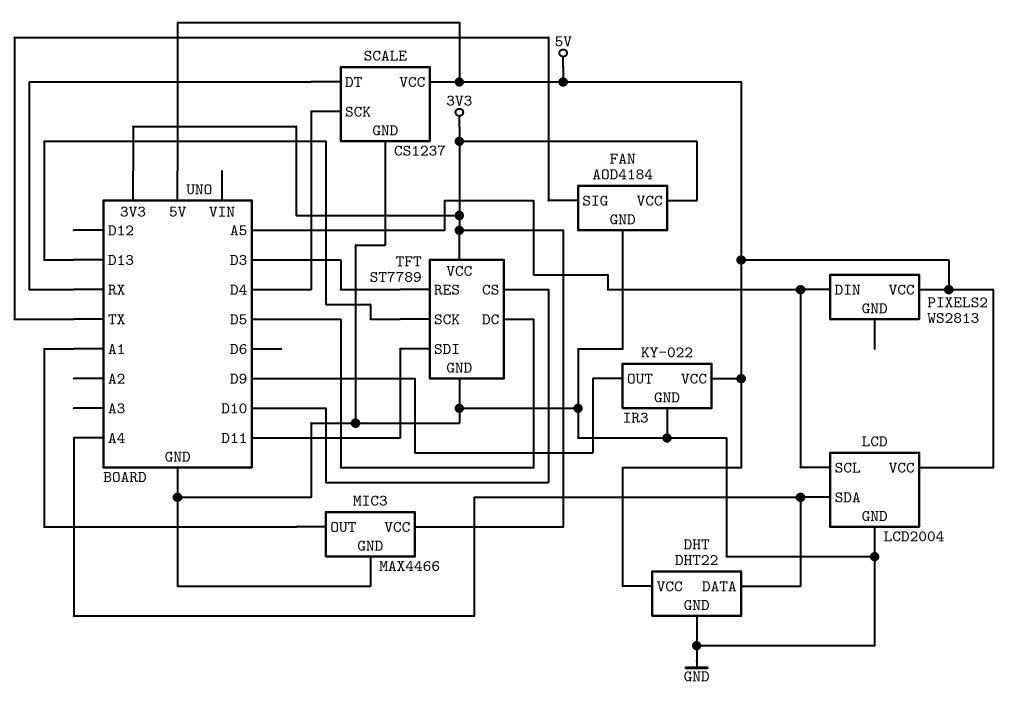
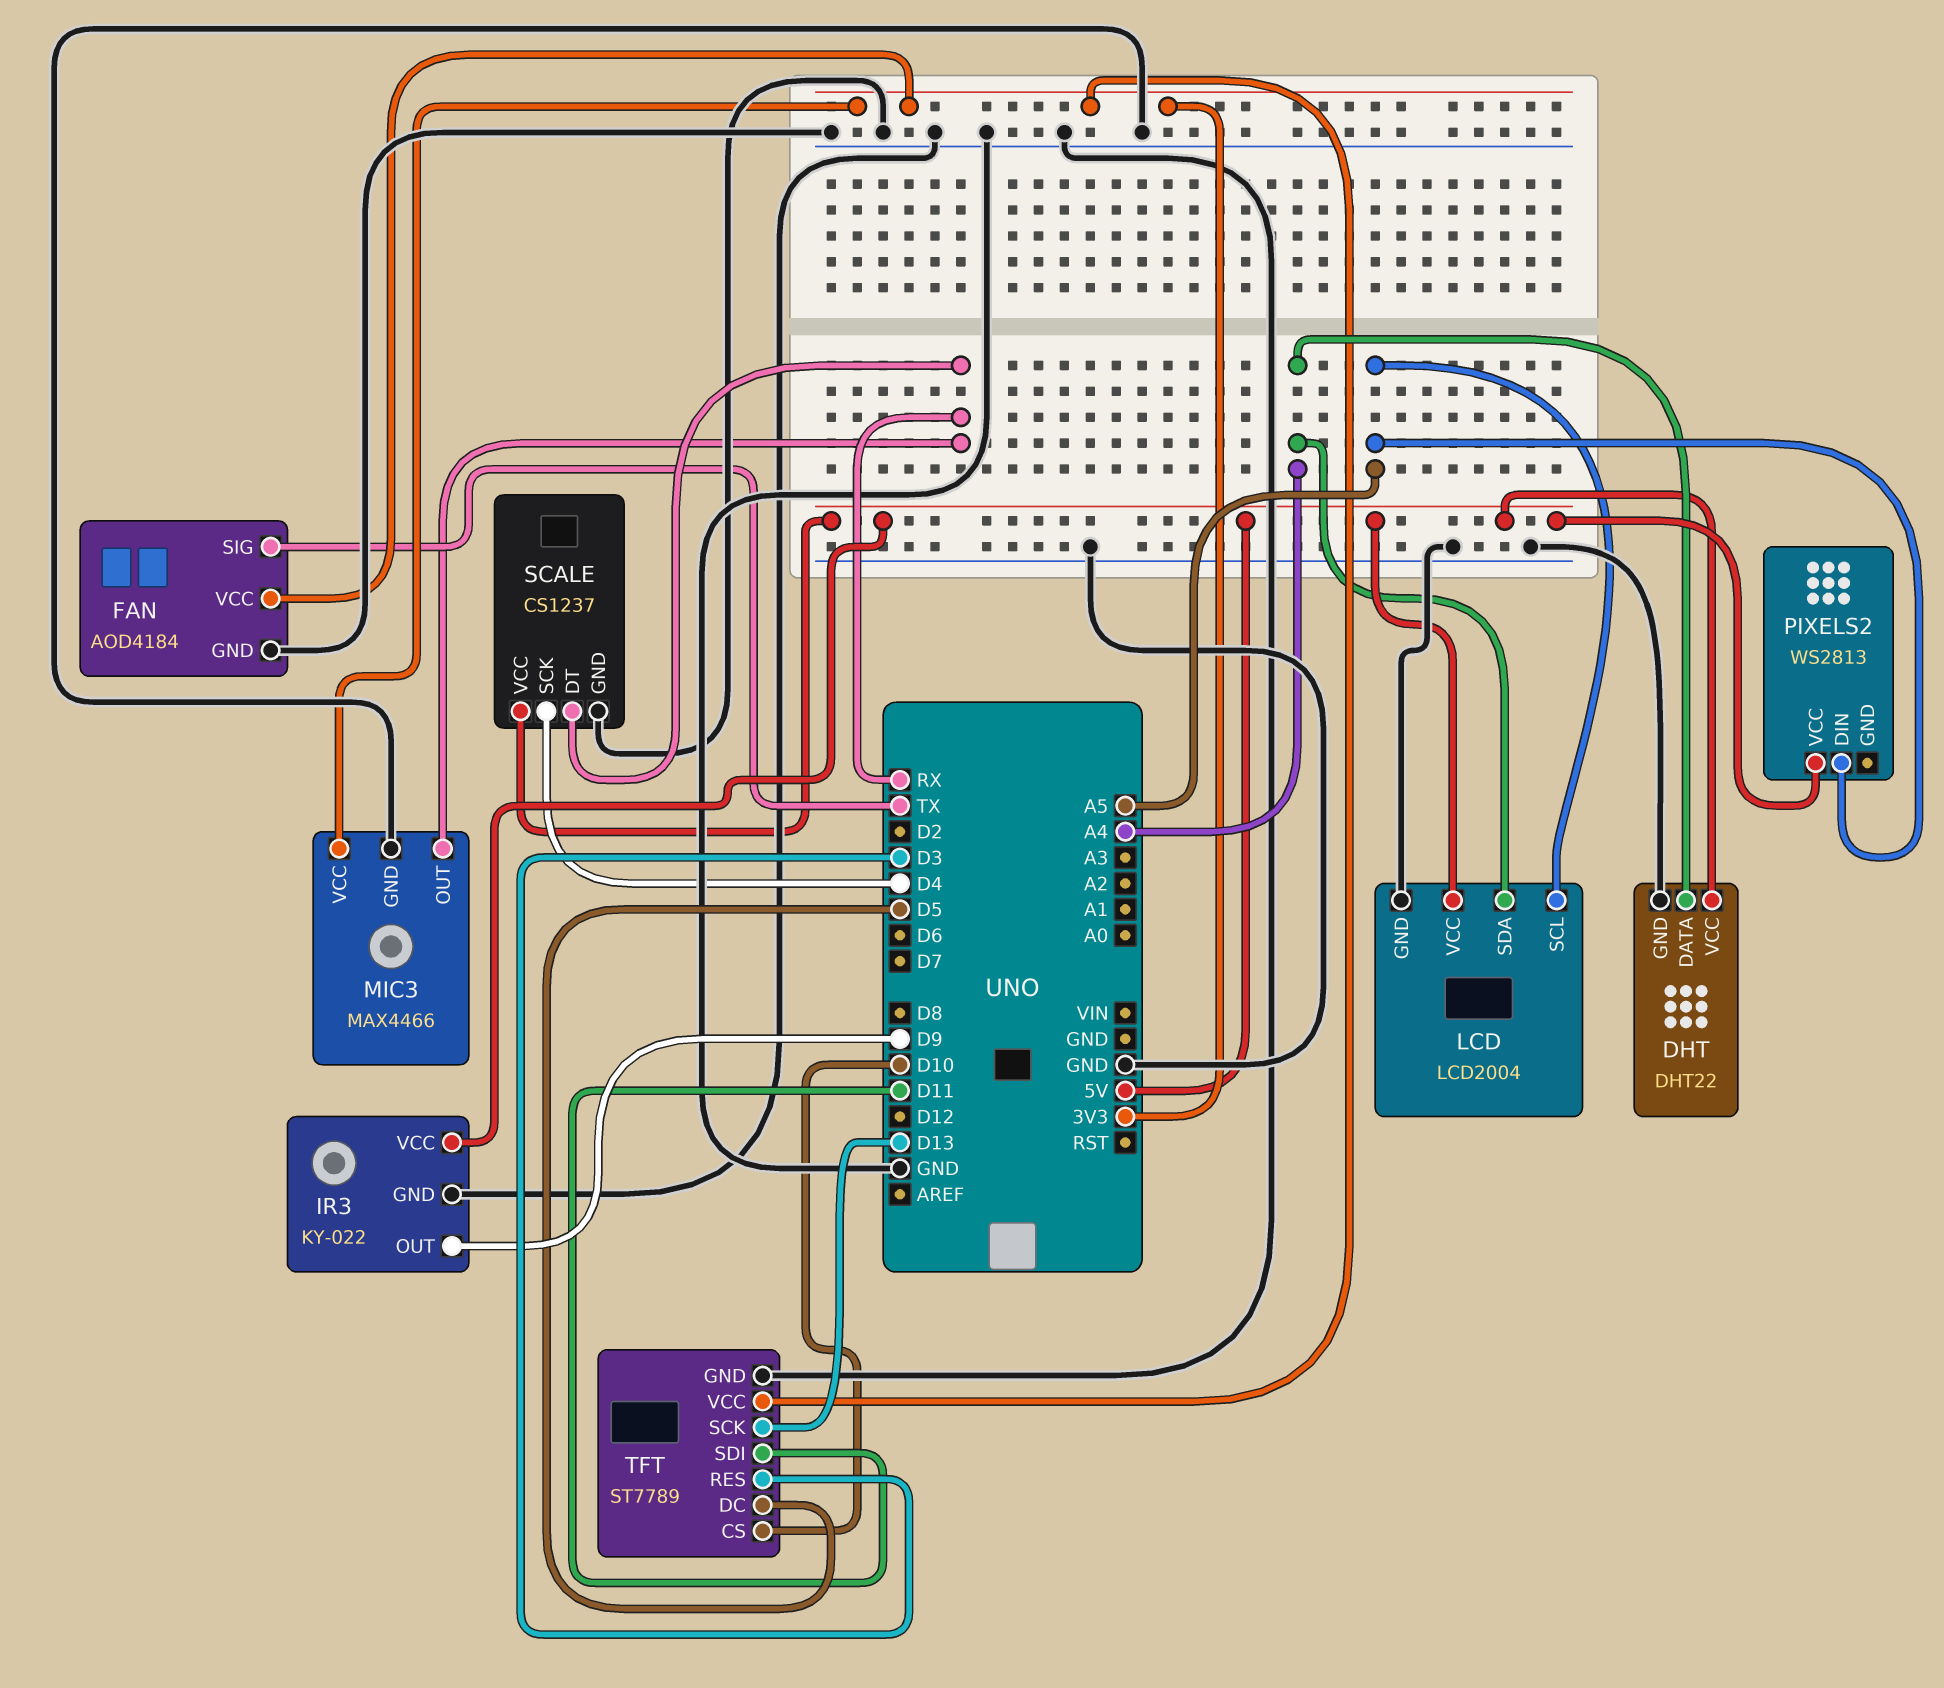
MIC3 pin OUT: A1 -> RX

